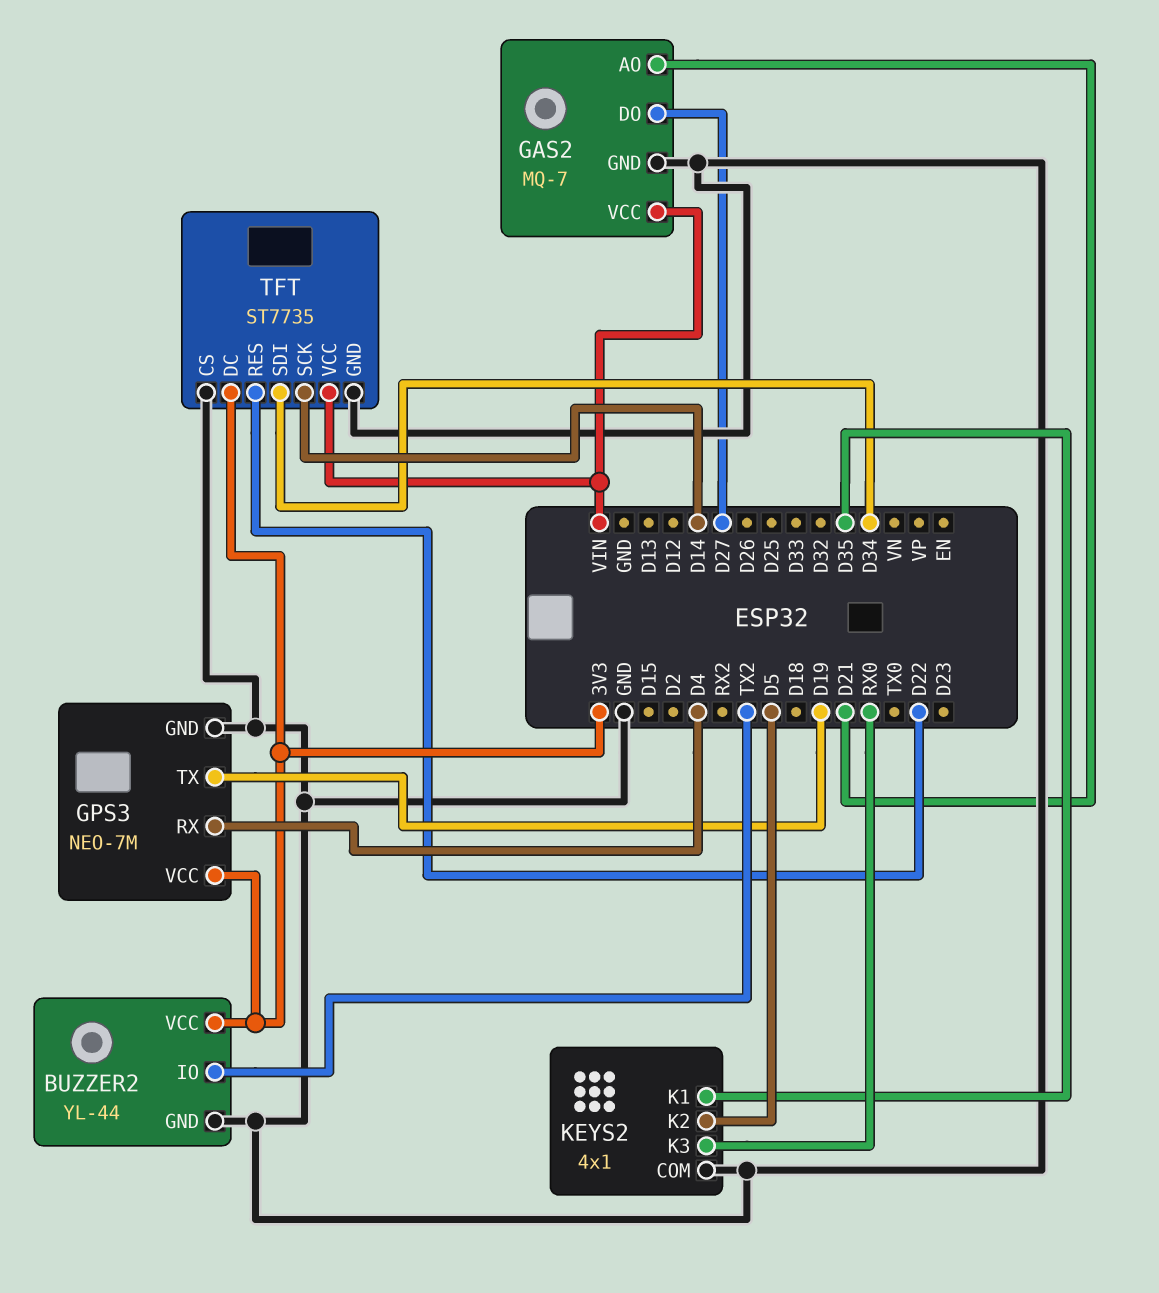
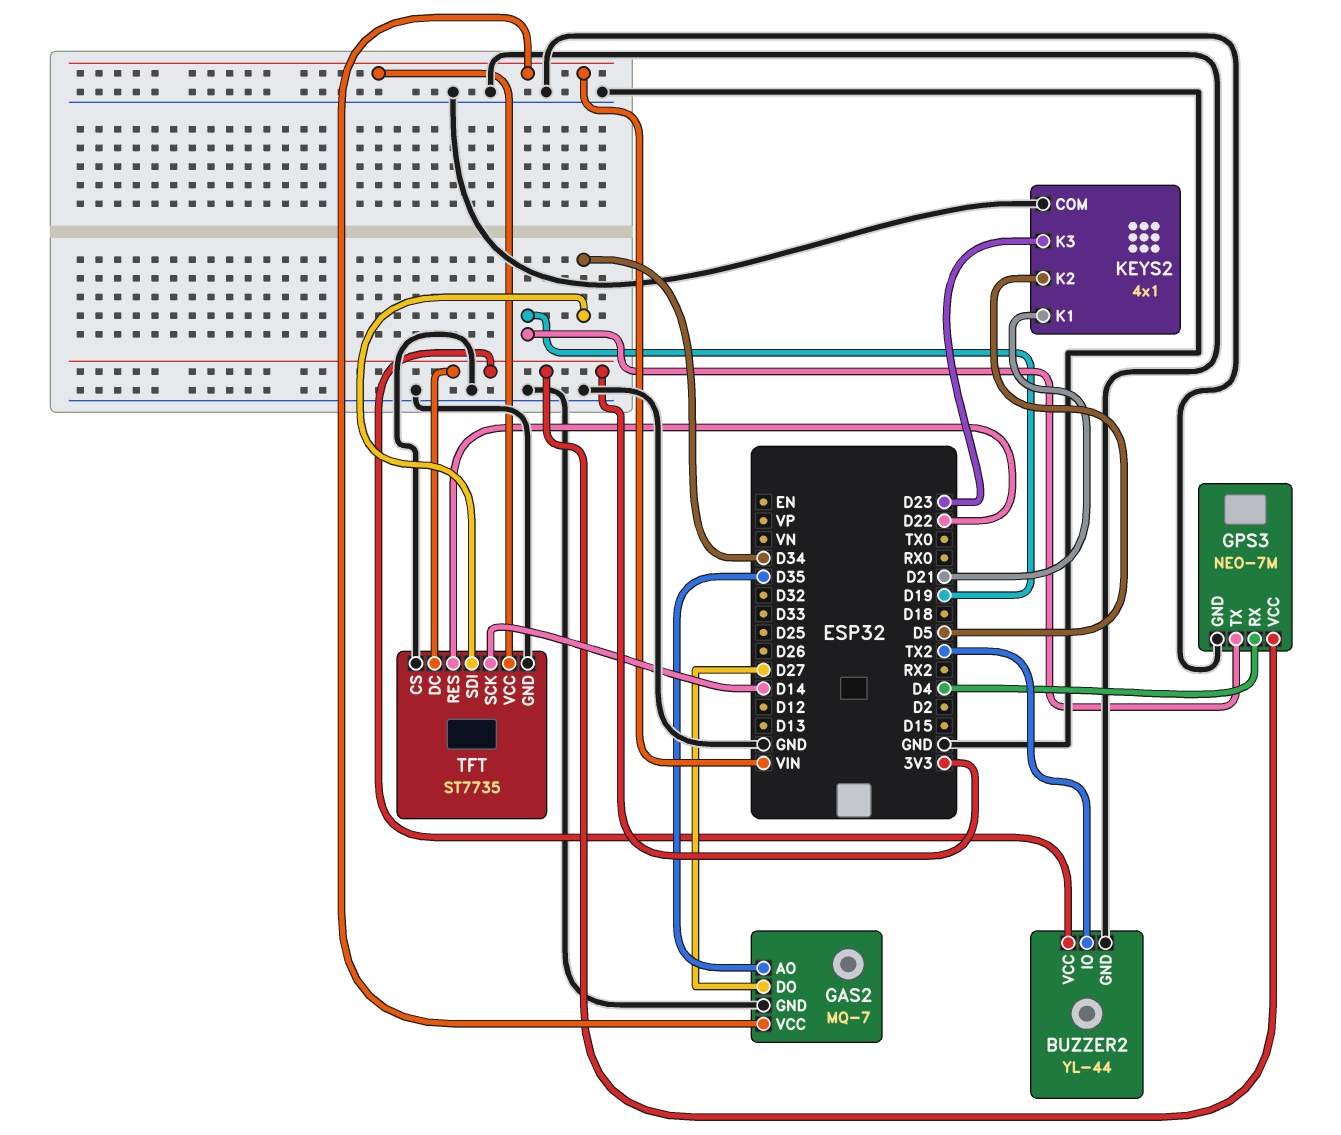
GAS2 pin AO: D21 -> D35
KEYS2 pin K1: D35 -> D21
KEYS2 pin K3: RX0 -> D23

